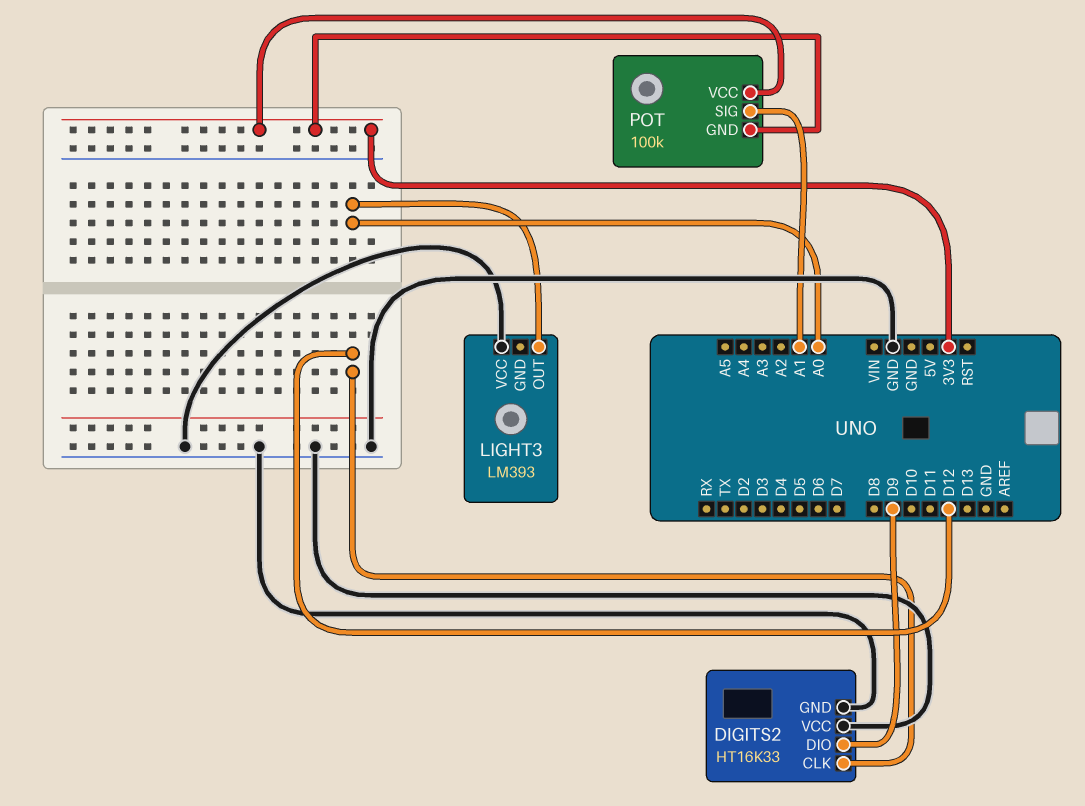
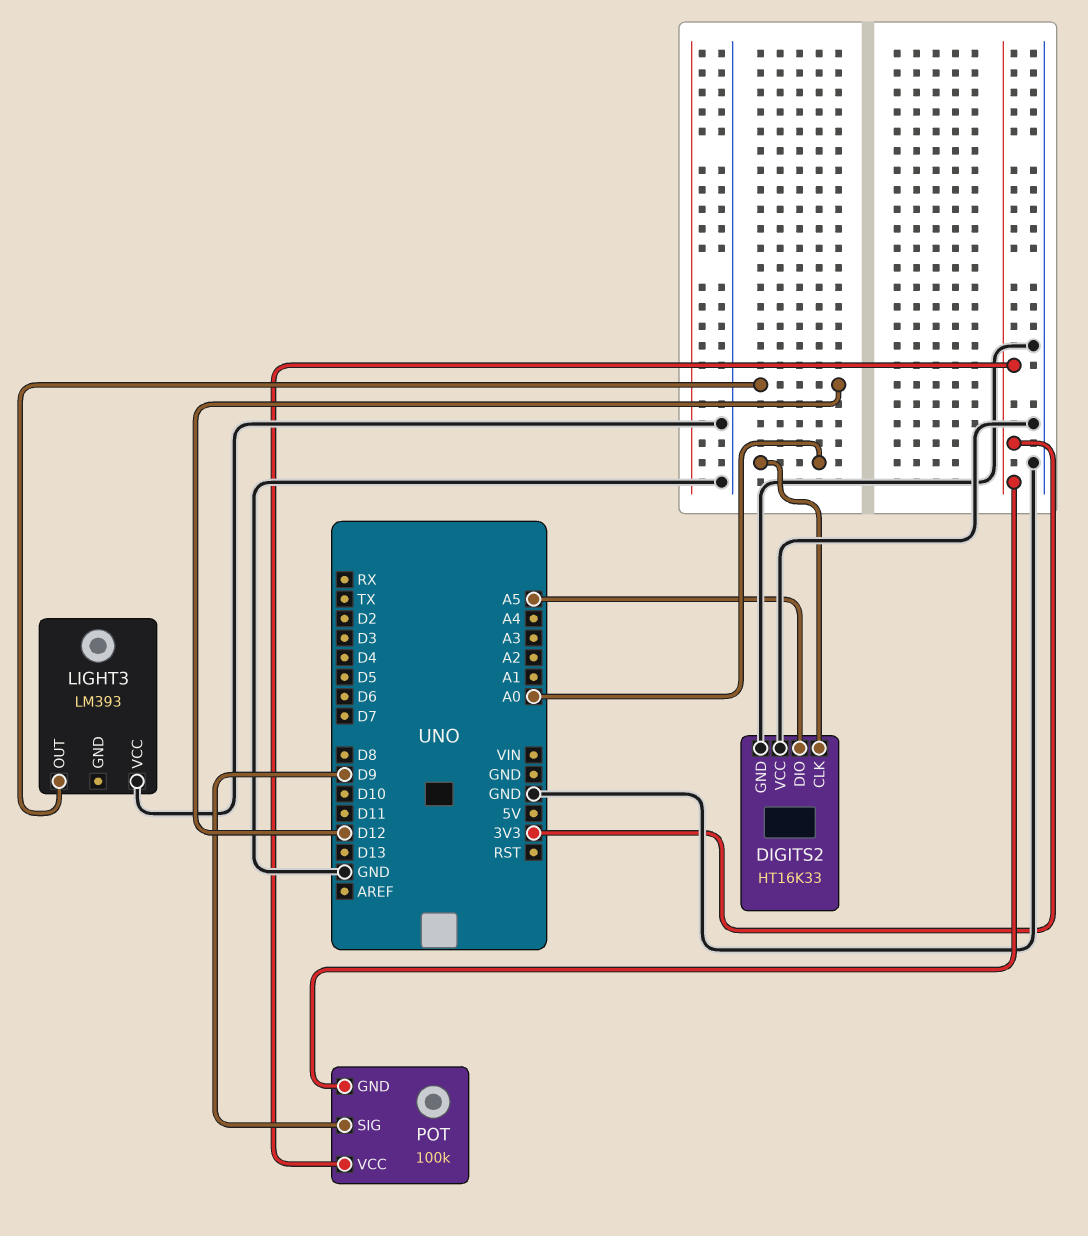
DIGITS2 pin CLK: D12 -> A0
DIGITS2 pin DIO: D9 -> A5
LIGHT3 pin OUT: A0 -> D12
POT pin SIG: A1 -> D9

